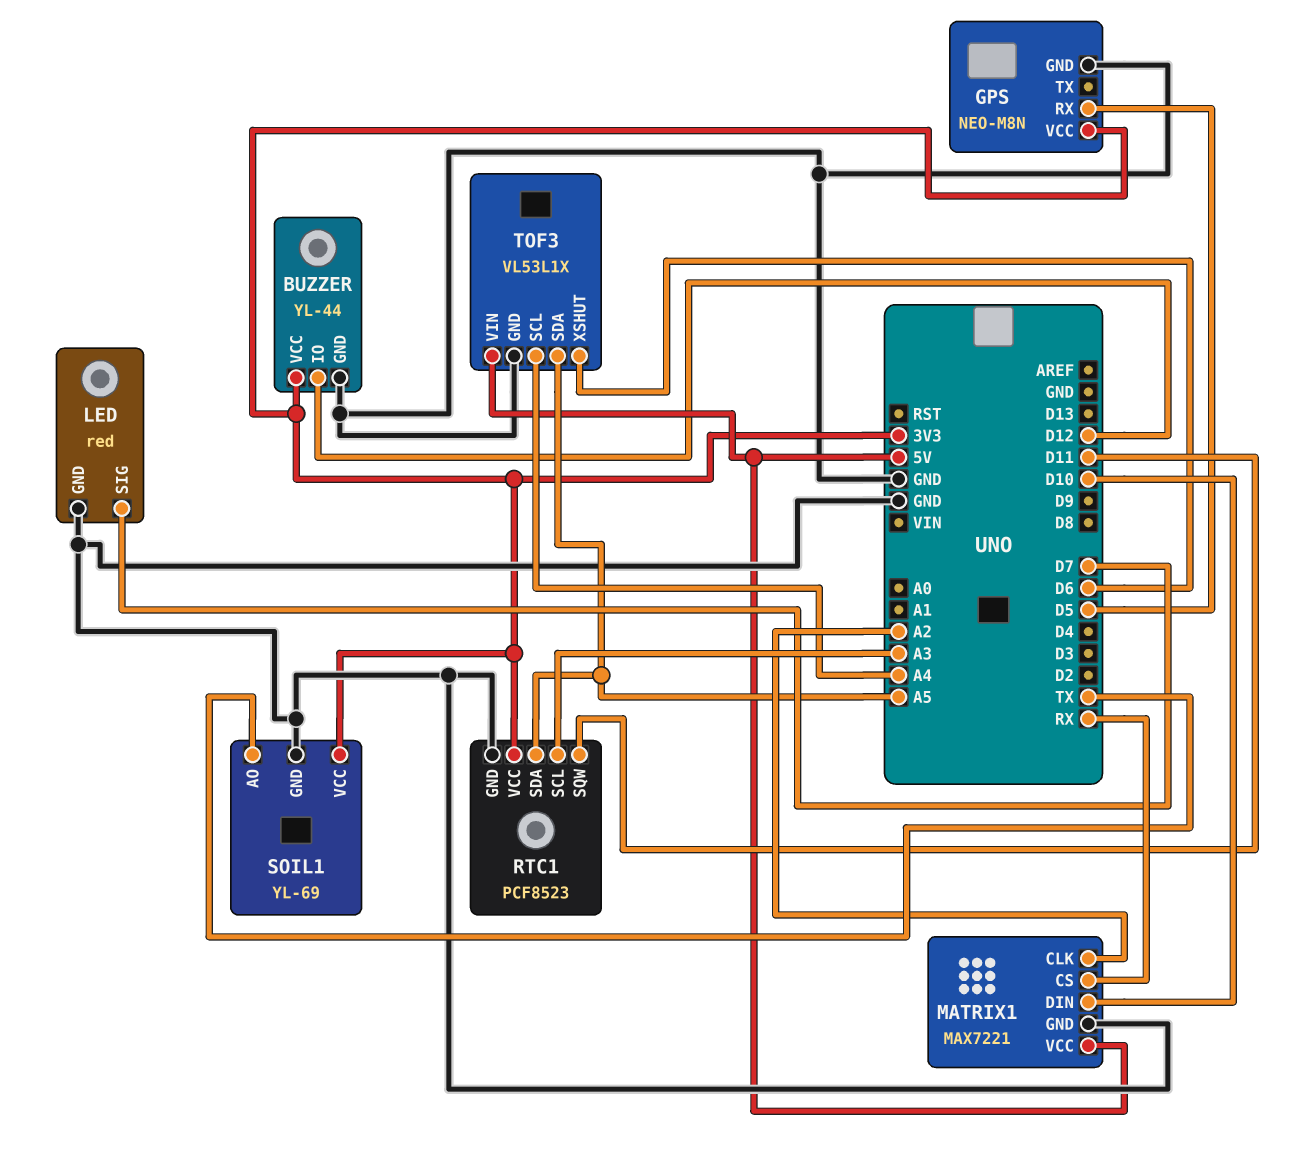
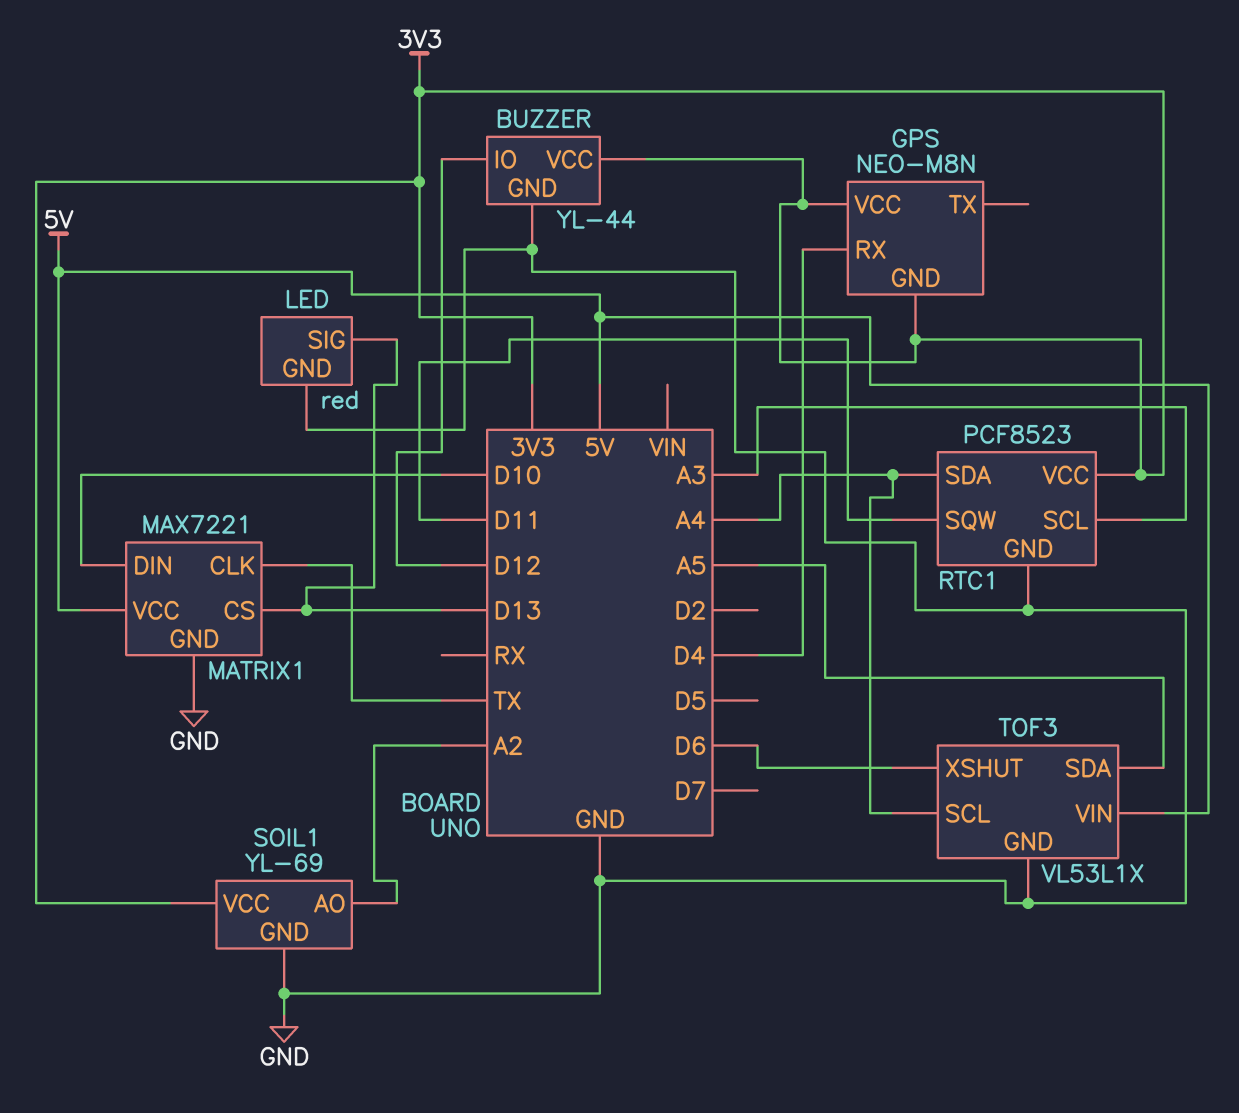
GPS pin GND: GND -> 3V3
GPS pin RX: D5 -> D4
LED pin SIG: D7 -> D13
MATRIX1 pin CLK: A2 -> TX
MATRIX1 pin CS: RX -> D13
RTC1 pin SDA: A5 -> A4
SOIL1 pin AO: TX -> A2

